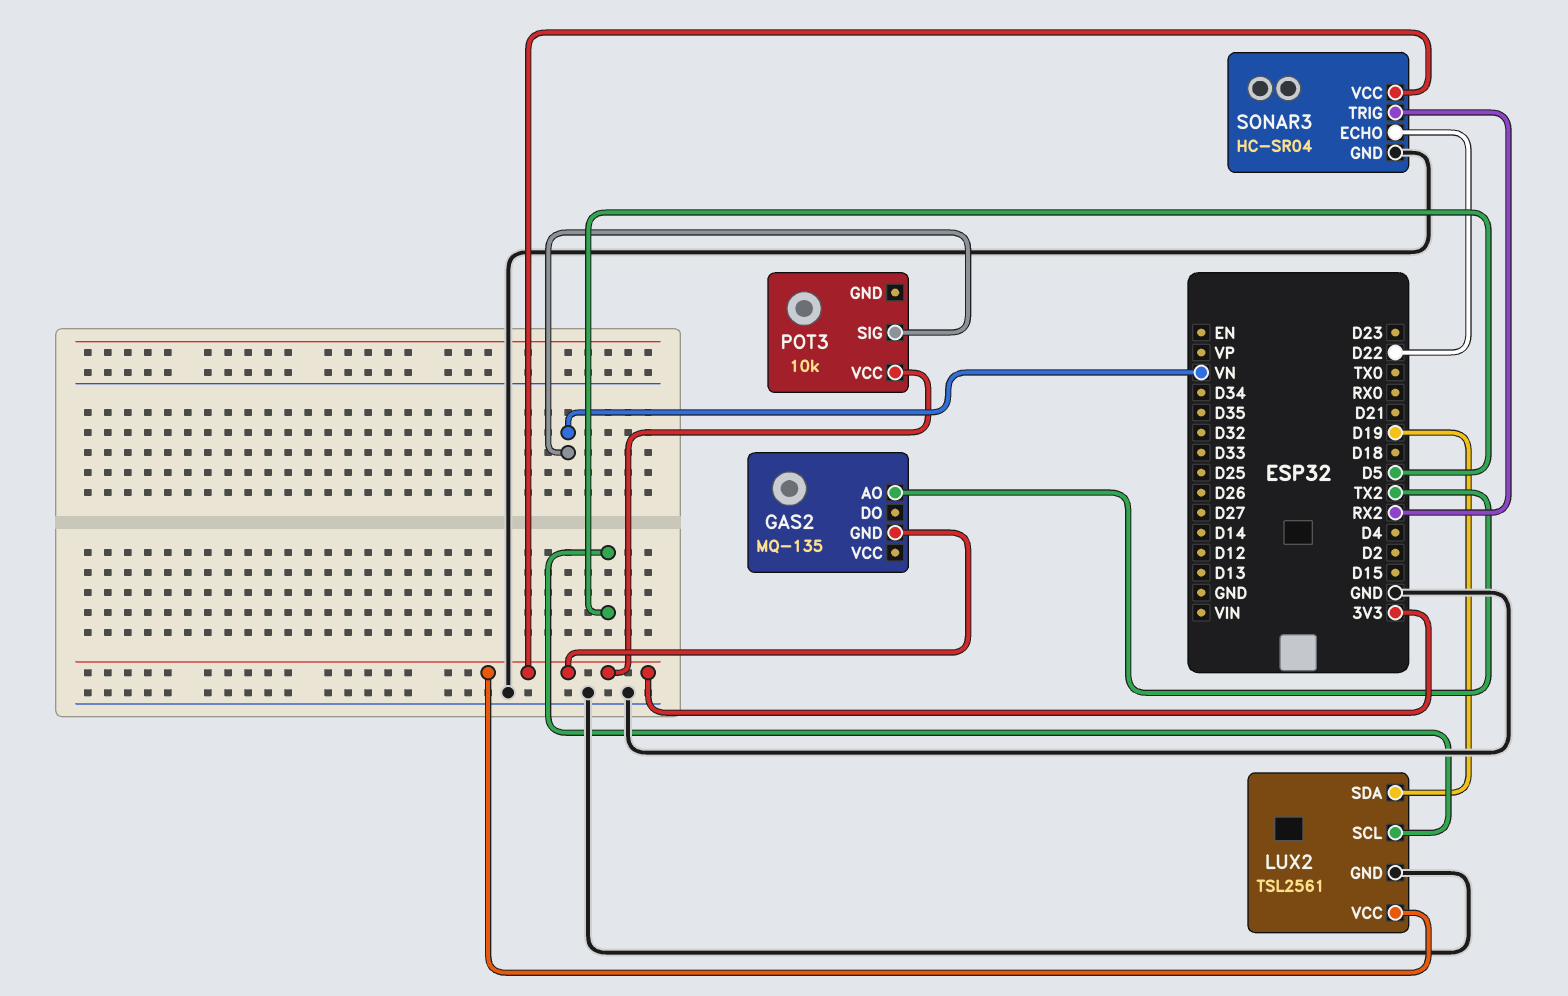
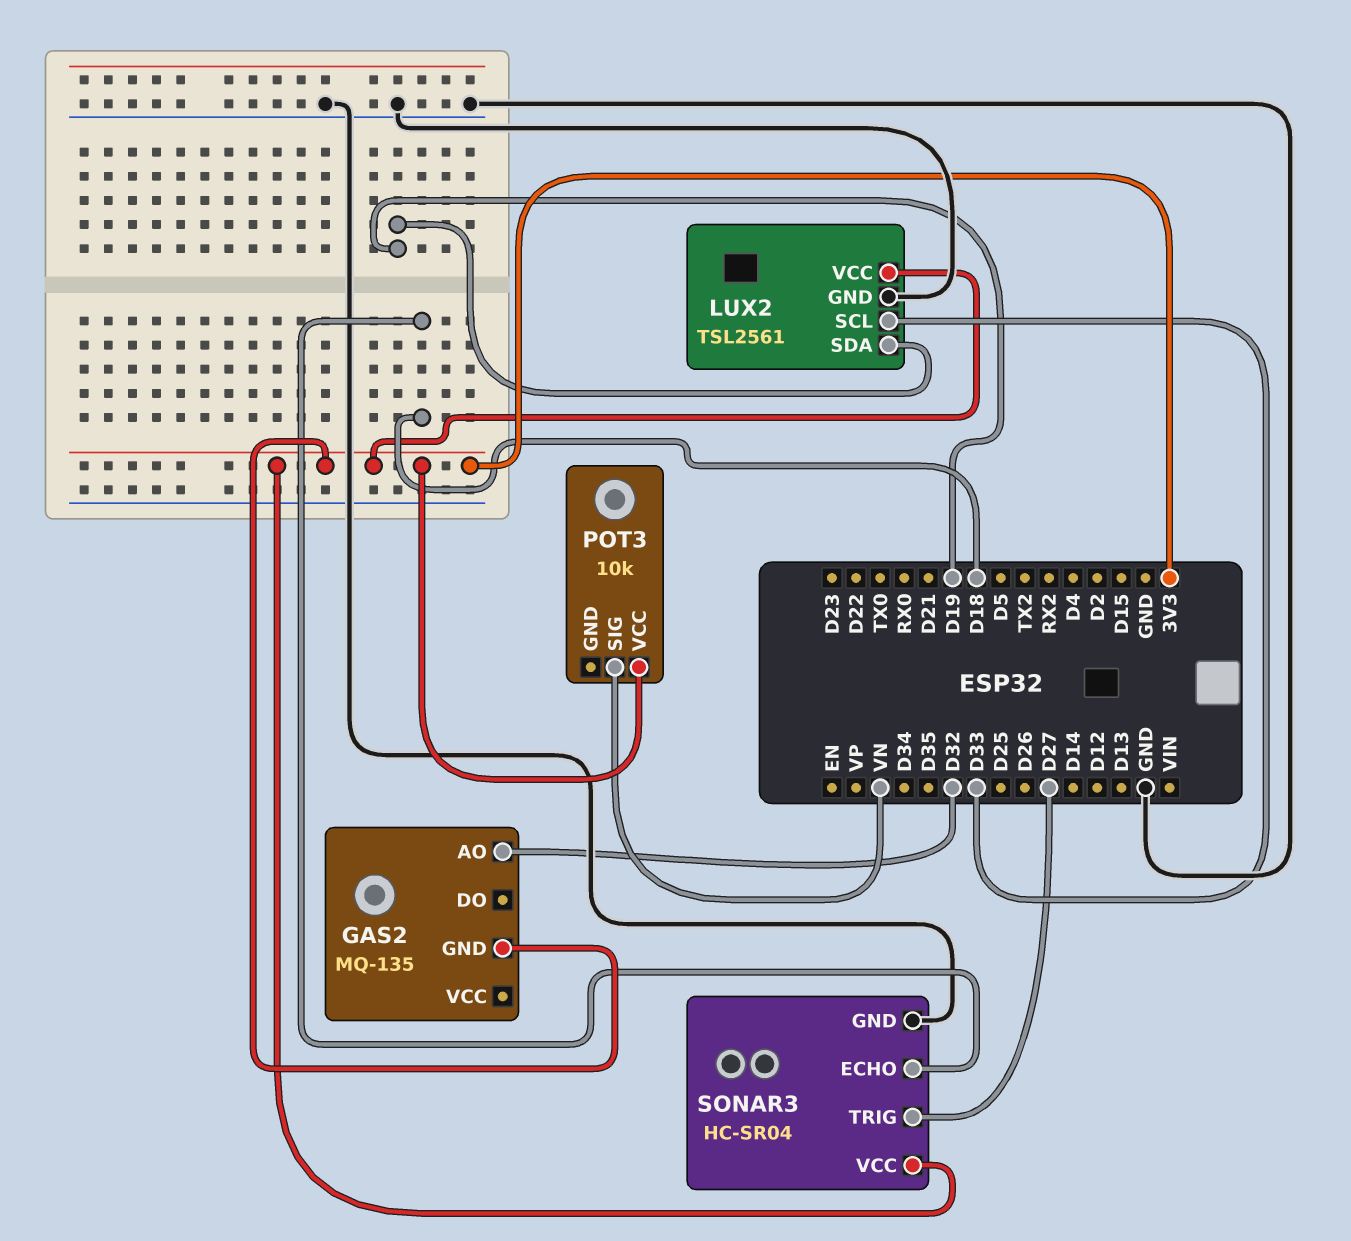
GAS2 pin AO: TX2 -> D32
LUX2 pin SCL: D5 -> D33
SONAR3 pin ECHO: D22 -> D18
SONAR3 pin TRIG: RX2 -> D27

